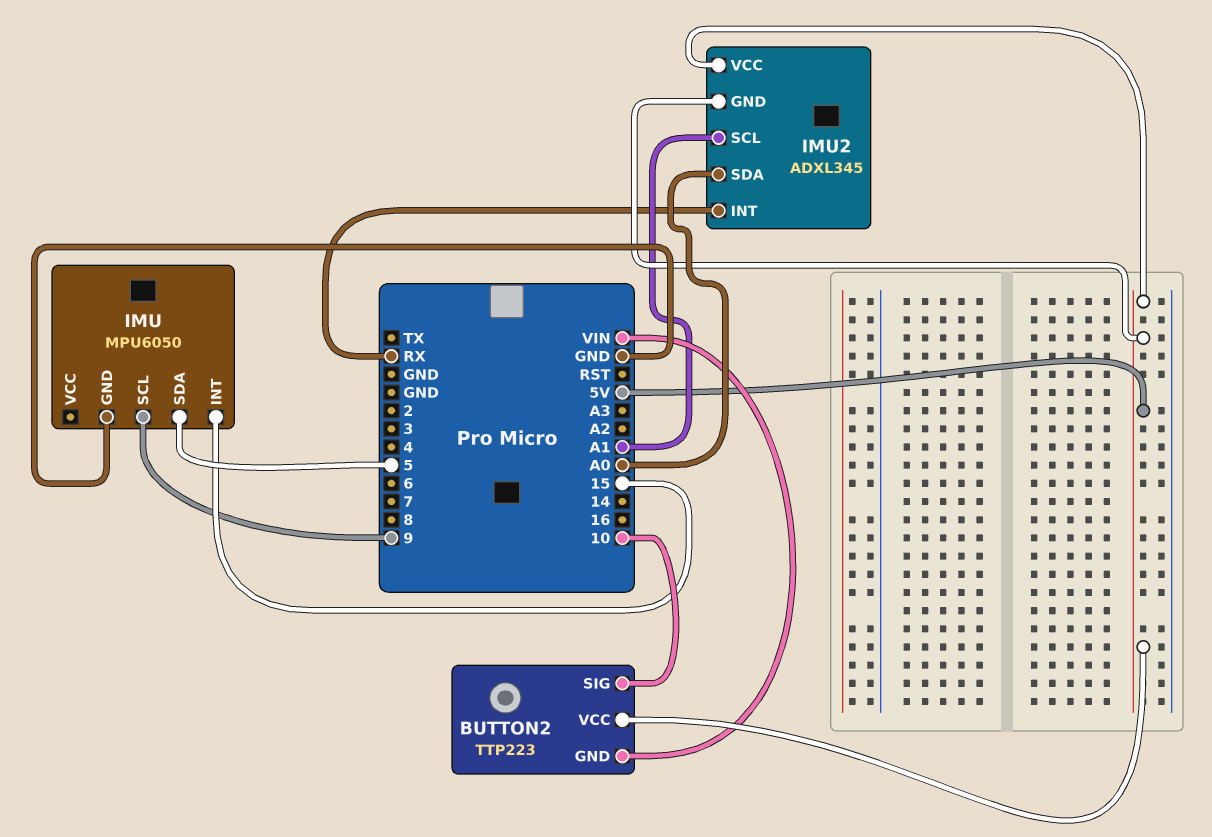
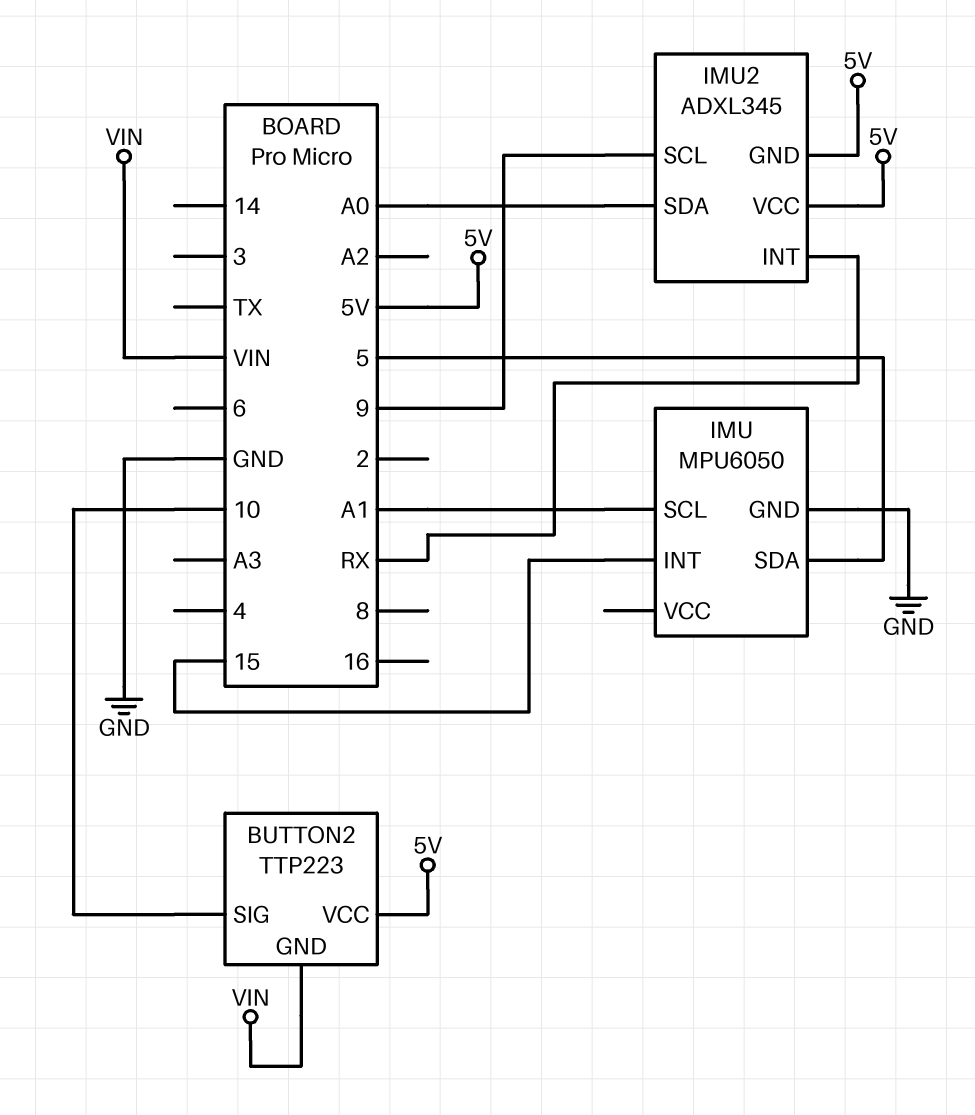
IMU pin SCL: 9 -> A1
IMU2 pin SCL: A1 -> 9

